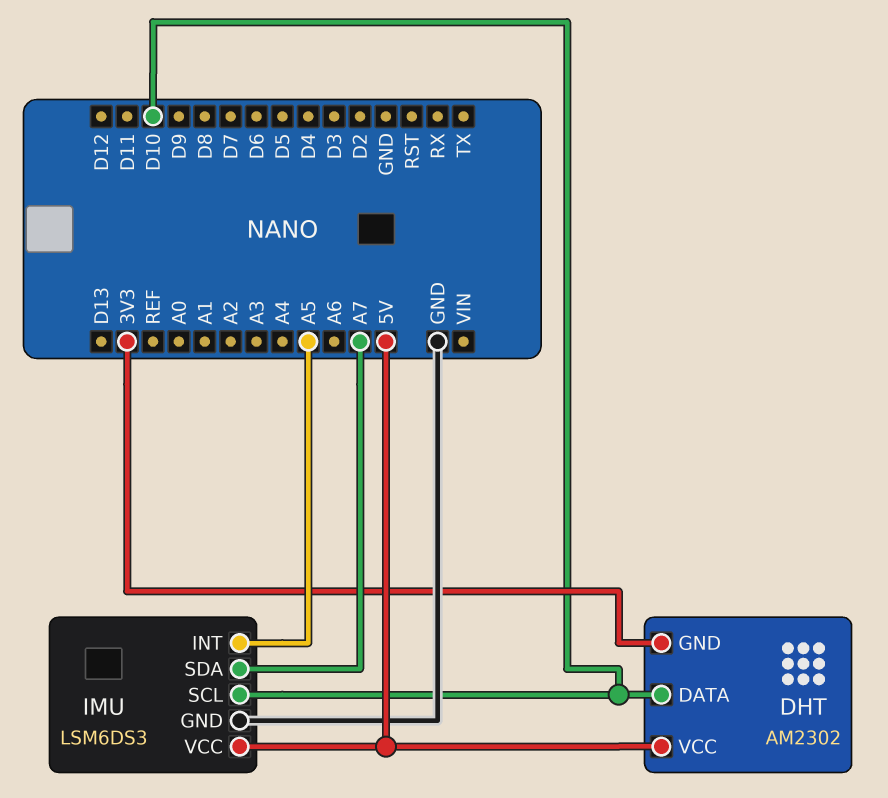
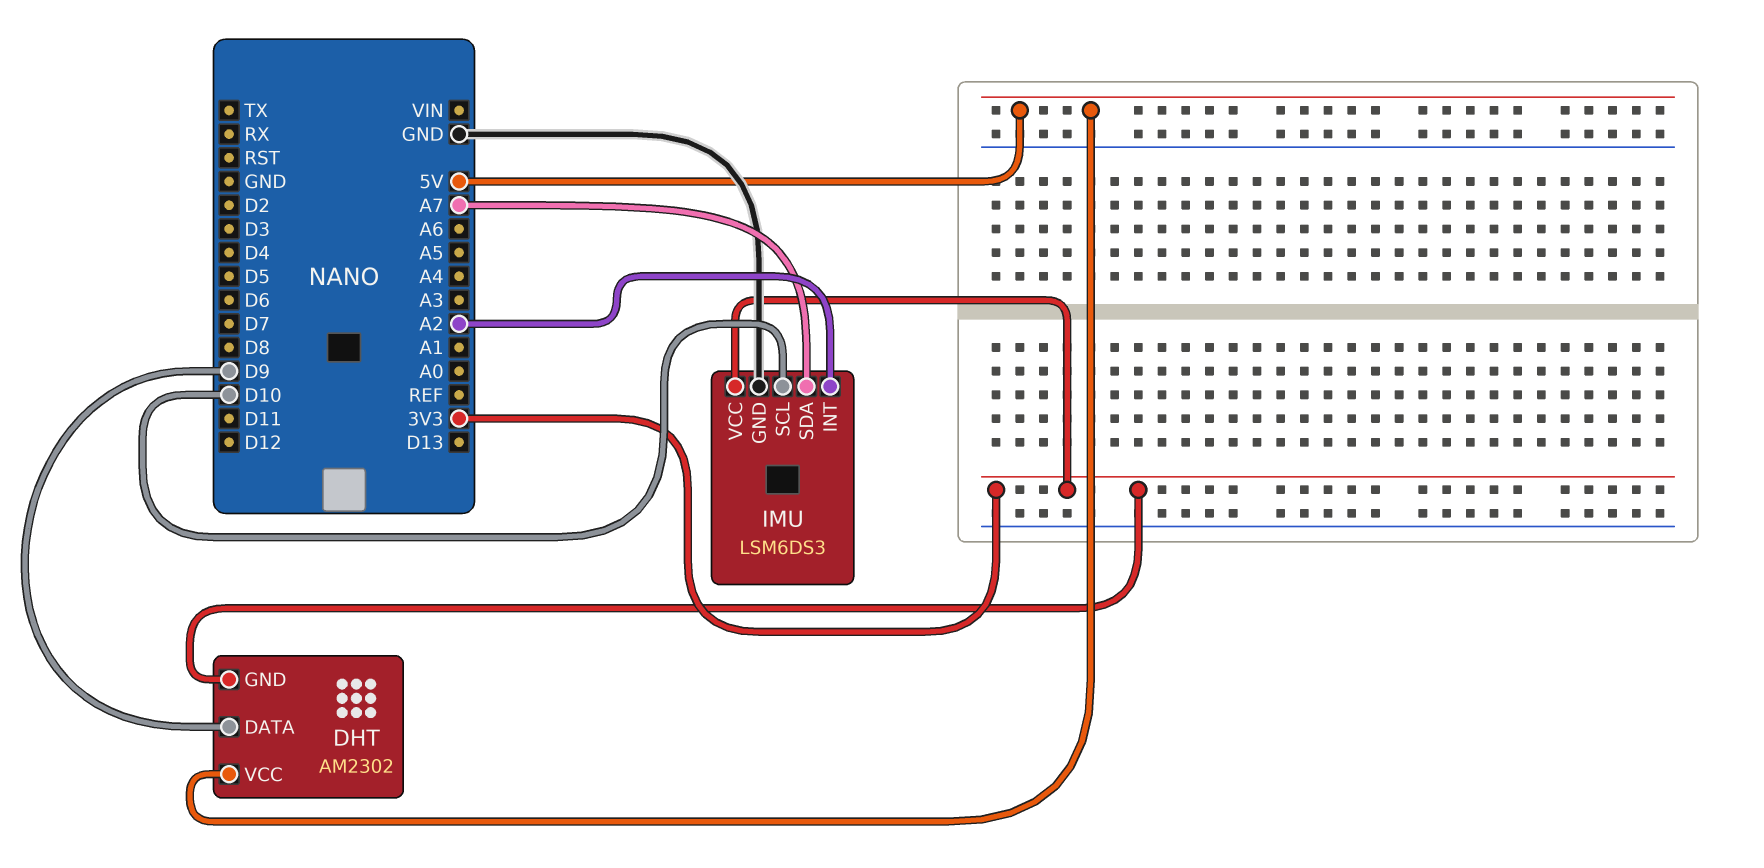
DHT pin DATA: D10 -> D9
IMU pin INT: A5 -> A2
IMU pin VCC: 5V -> 3V3

